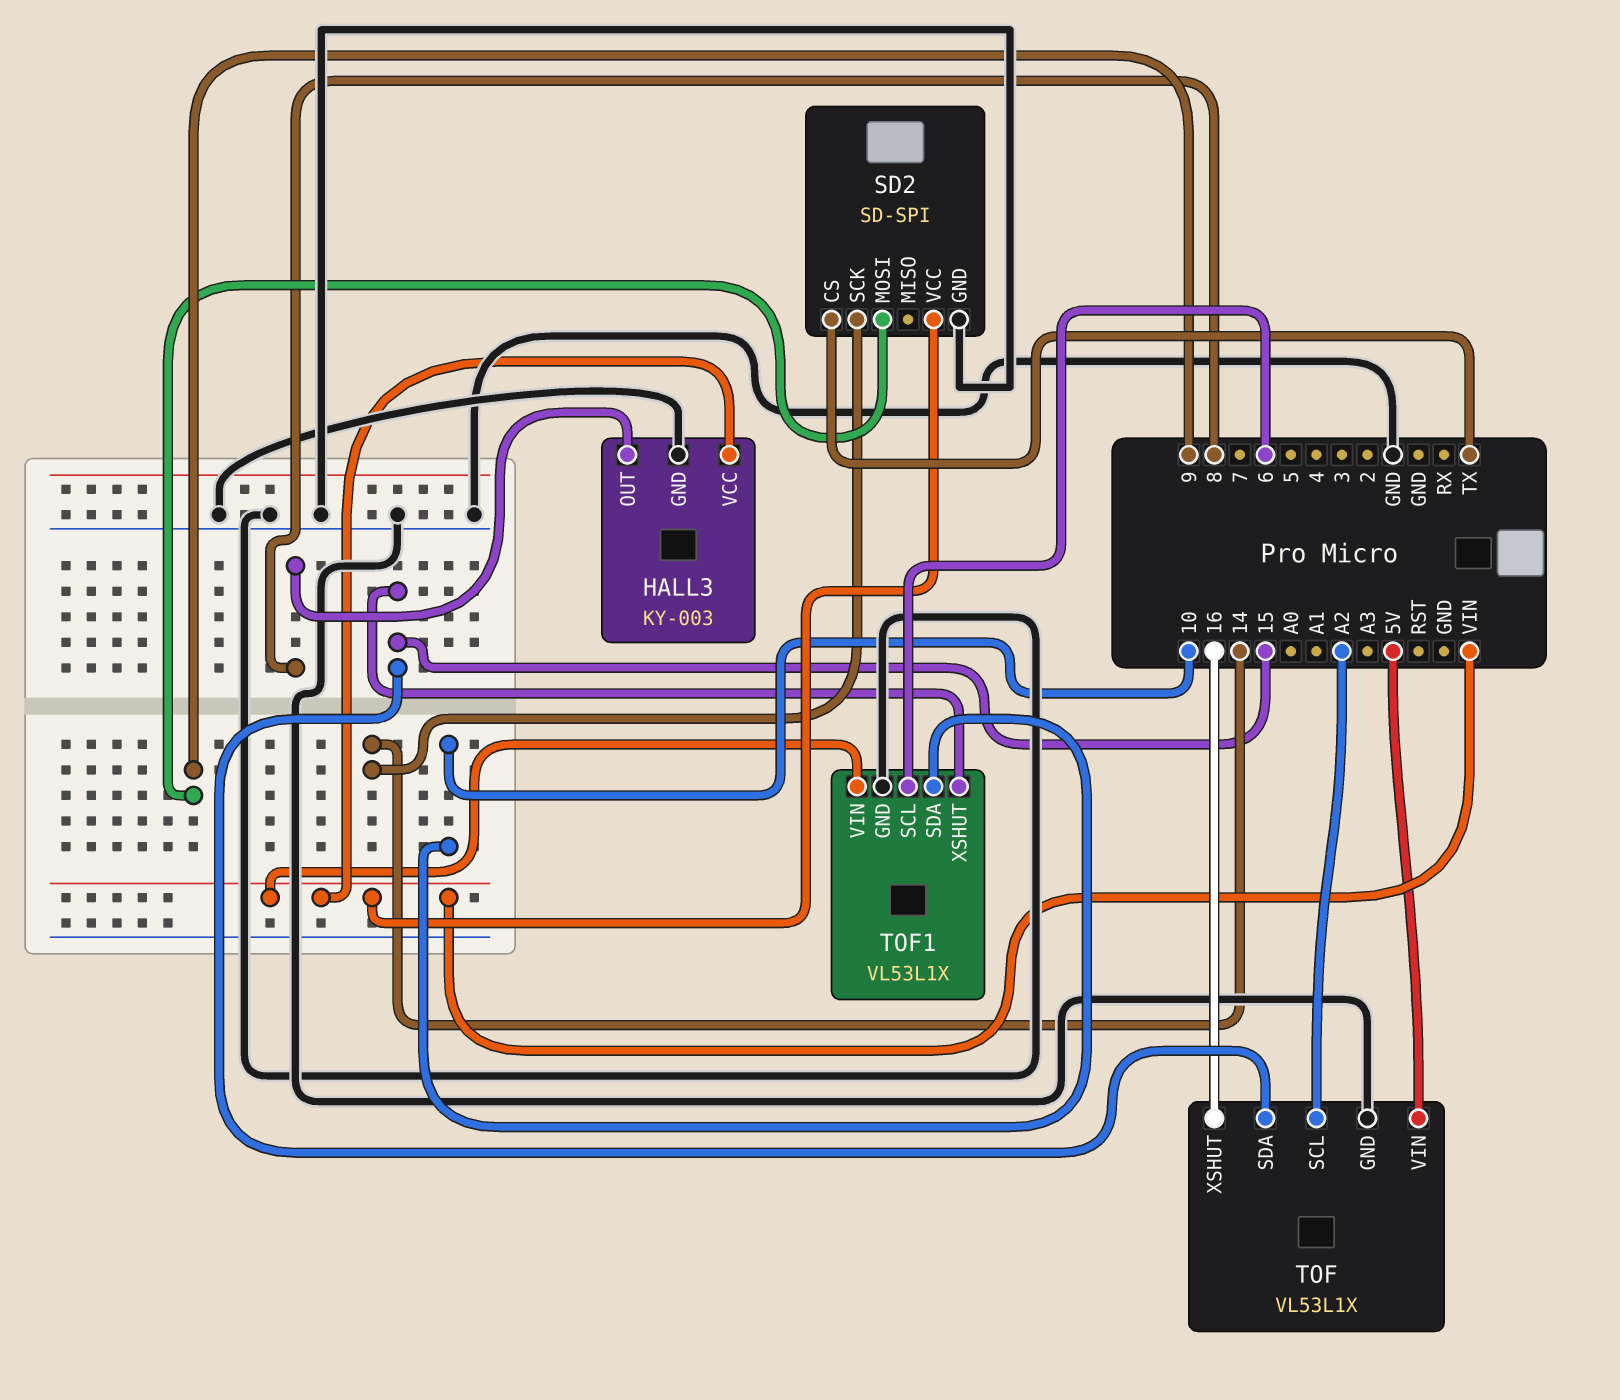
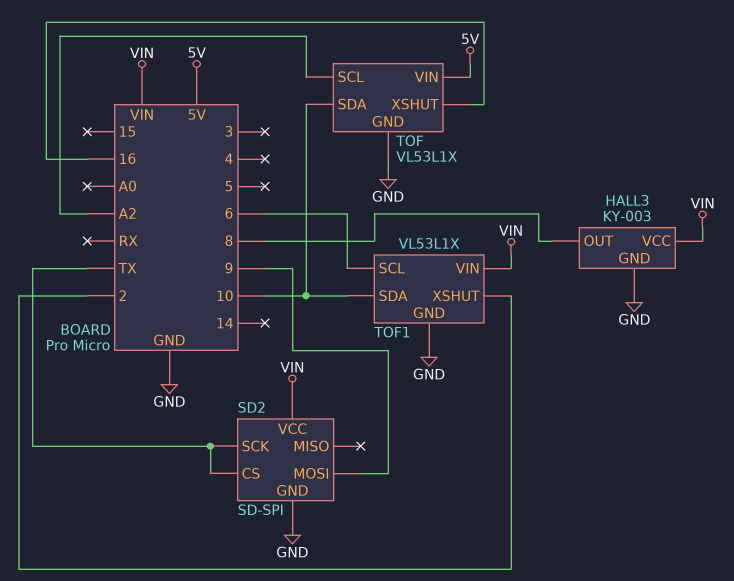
SD2 pin SCK: 14 -> TX
TOF pin SDA: 15 -> 10
TOF1 pin XSHUT: 15 -> 2

